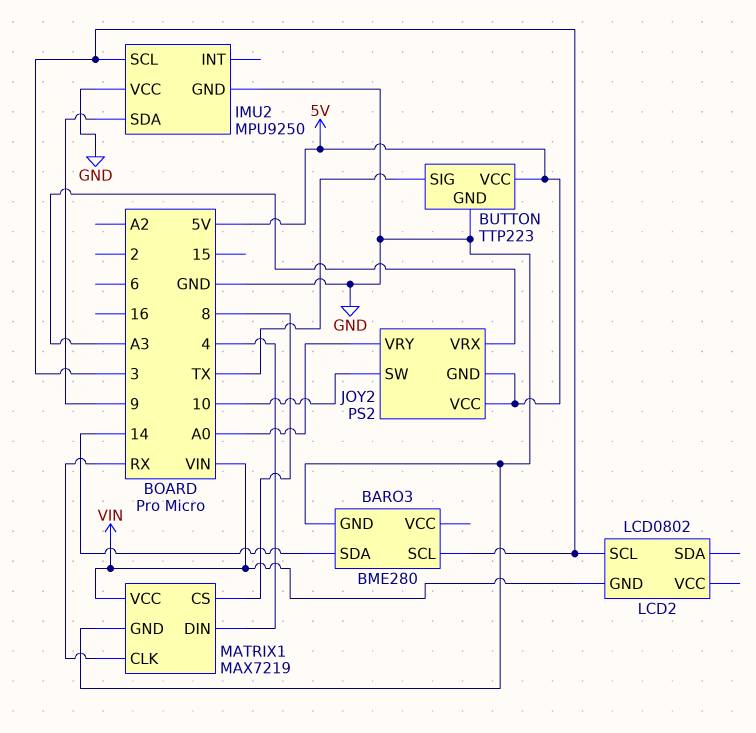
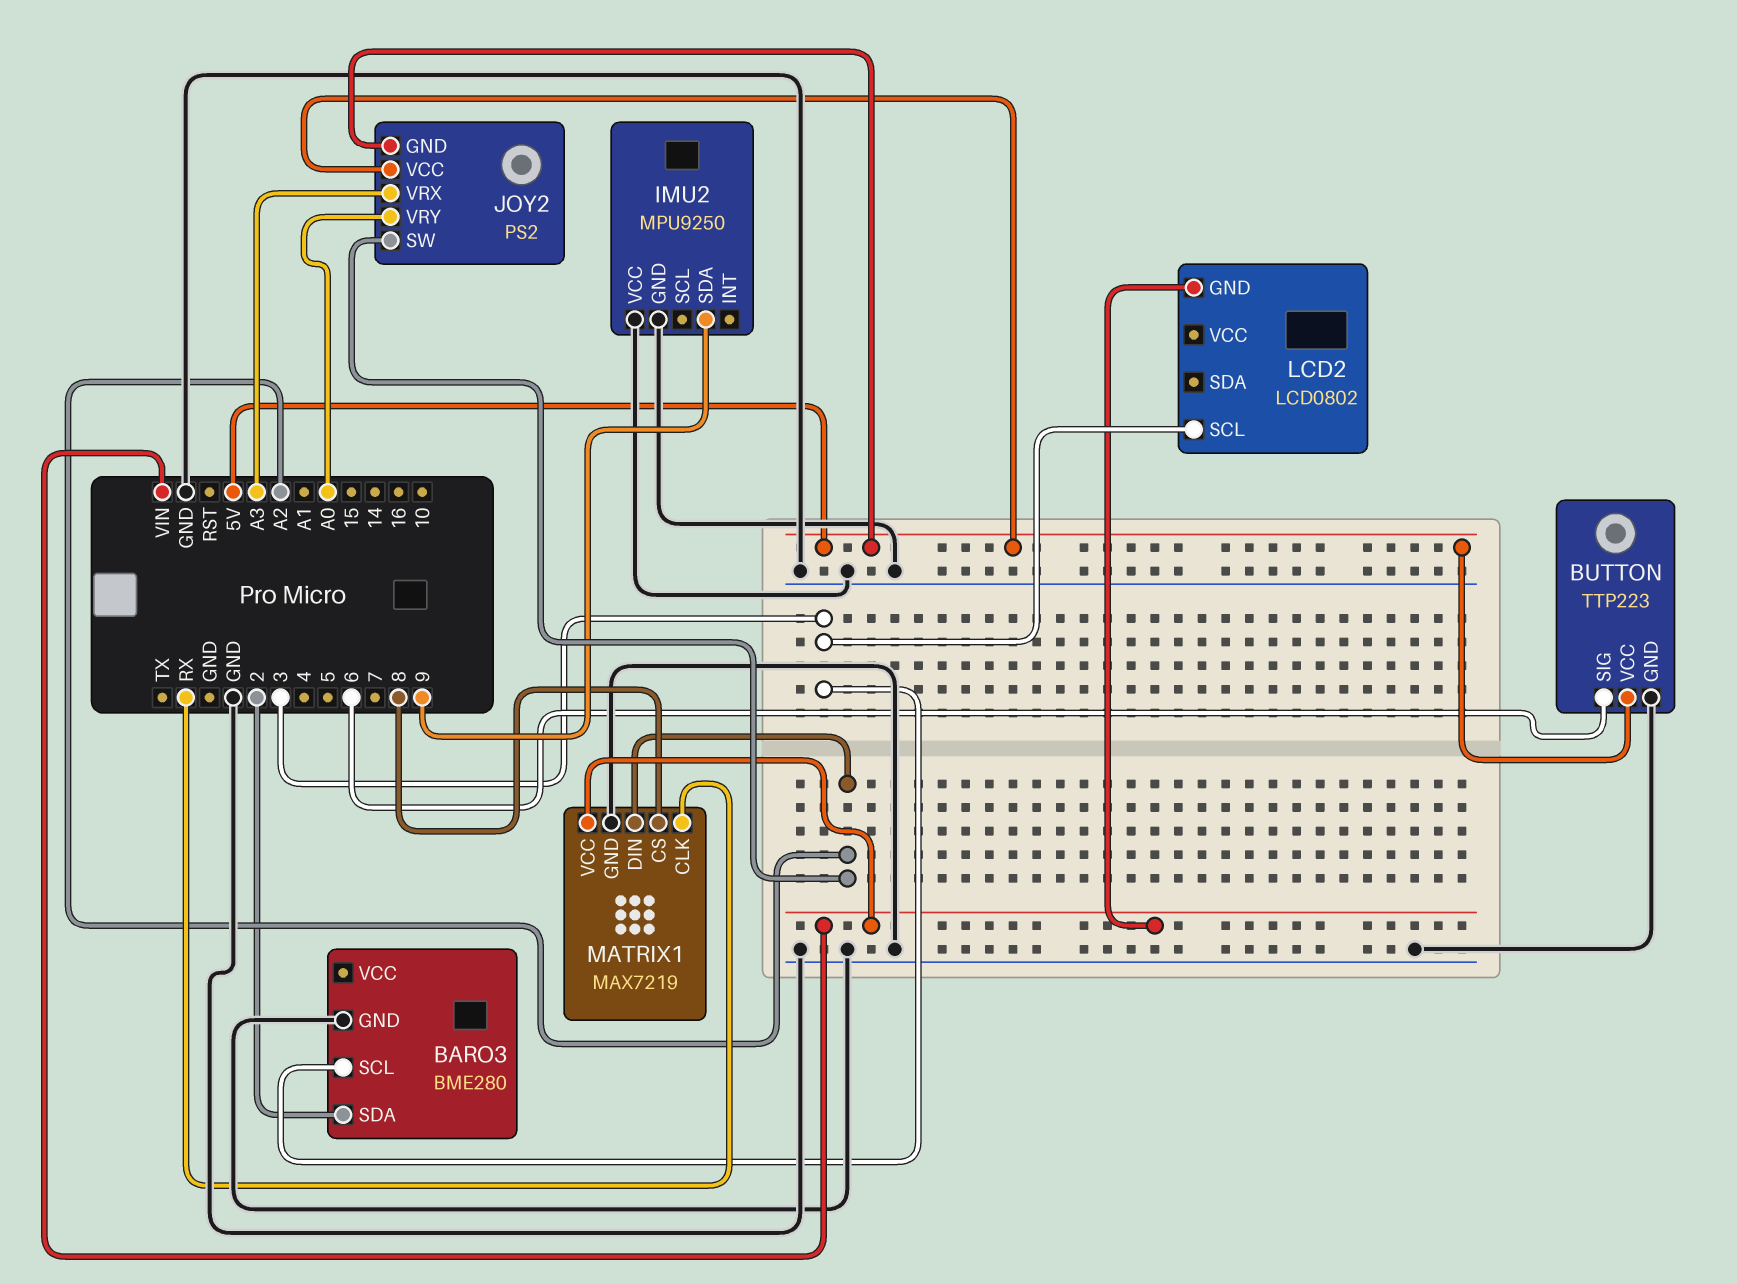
BARO3 pin SDA: 14 -> 2
BUTTON pin SIG: TX -> 6
IMU2 pin SCL: 3 -> none
JOY2 pin SW: 10 -> A2
MATRIX1 pin DIN: 4 -> A2

